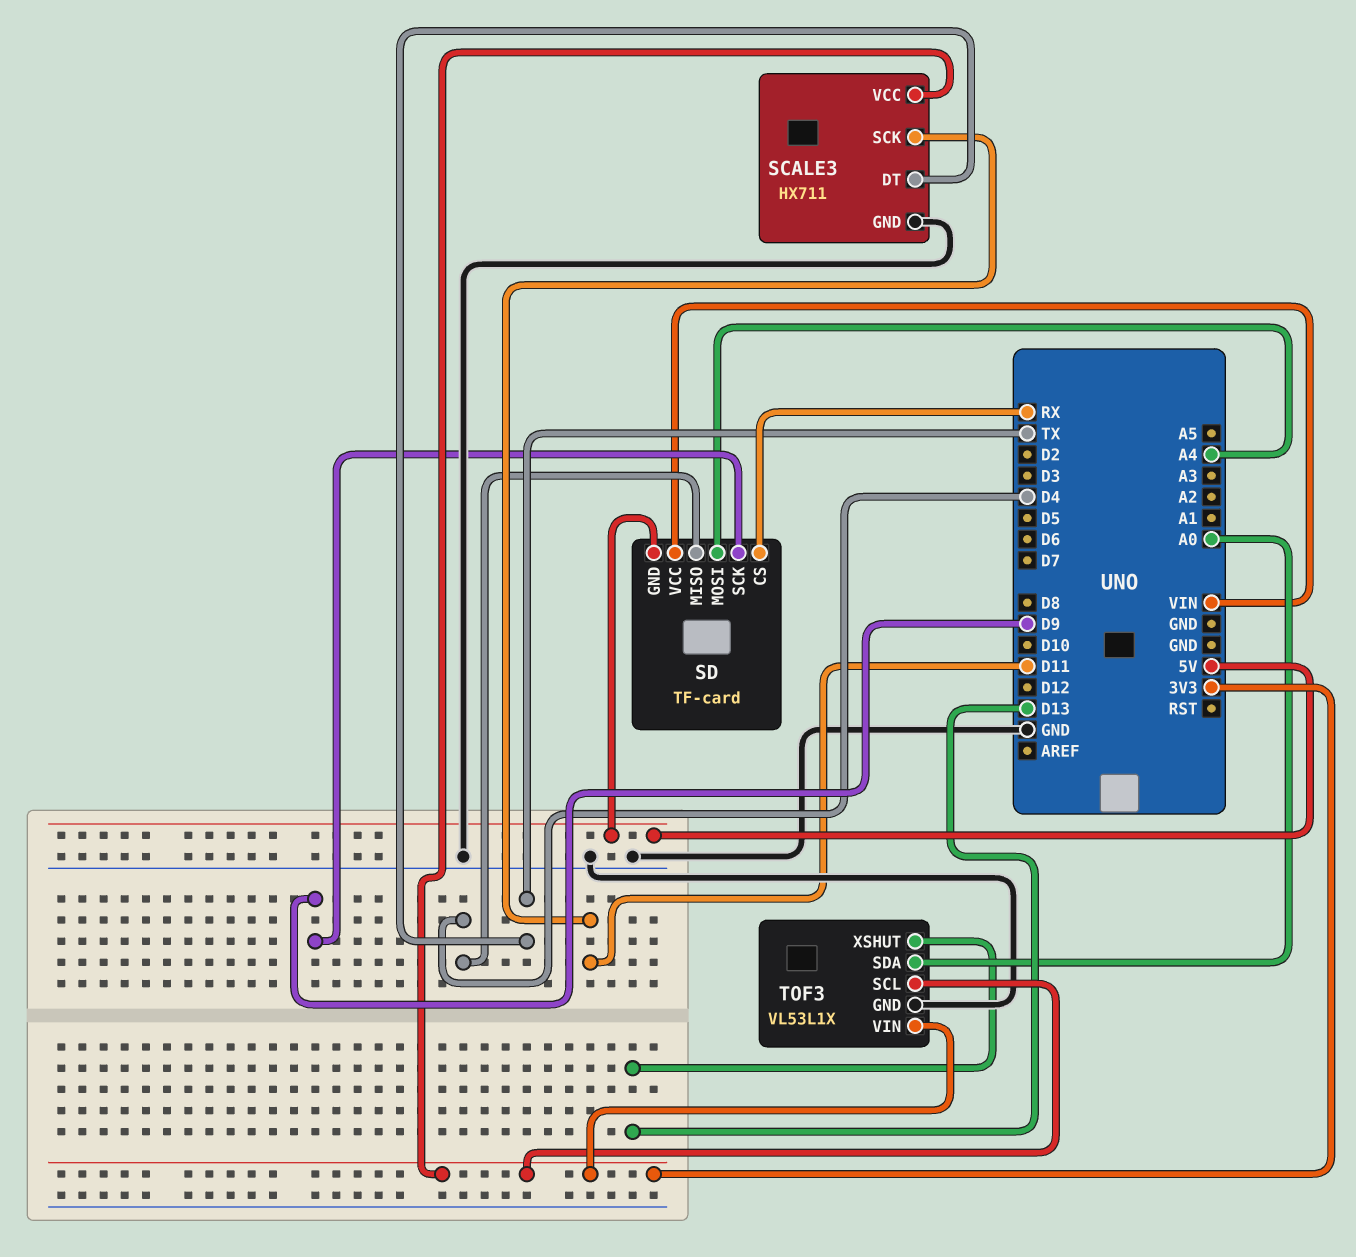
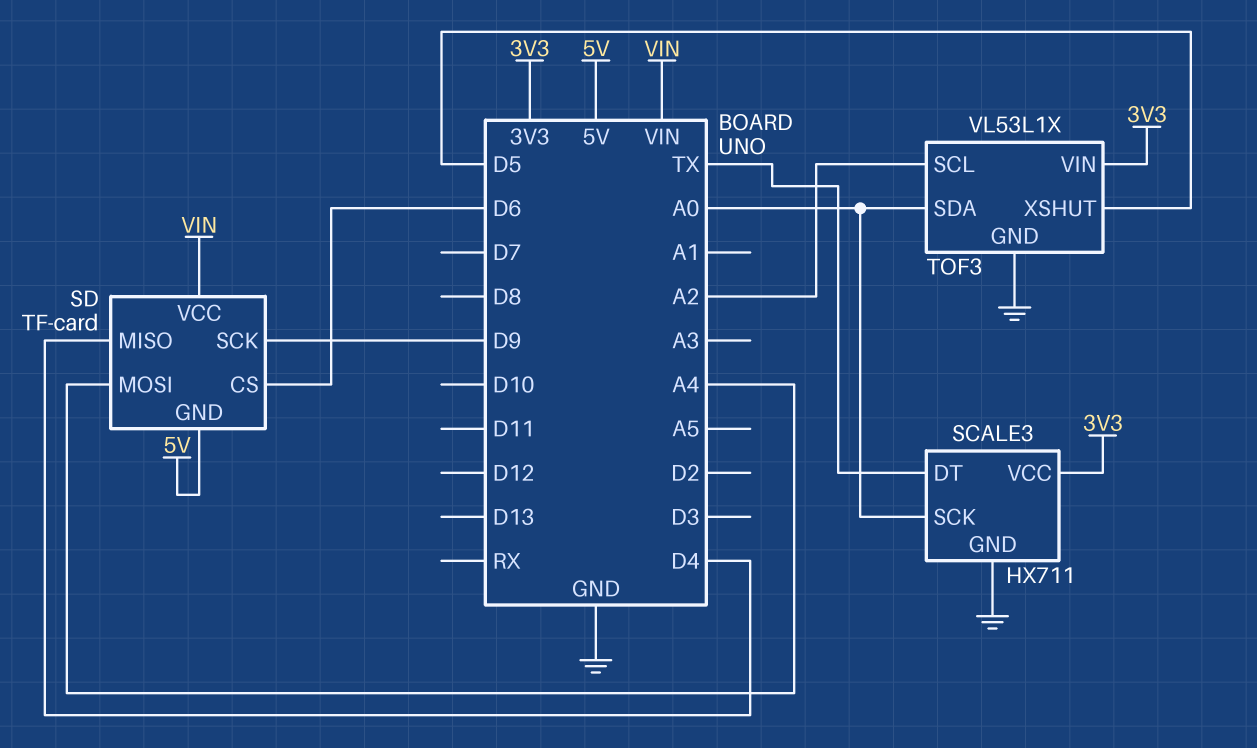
SCALE3 pin SCK: D11 -> A0
SD pin CS: RX -> D6
TOF3 pin SCL: 3V3 -> A2
TOF3 pin XSHUT: D13 -> D5

